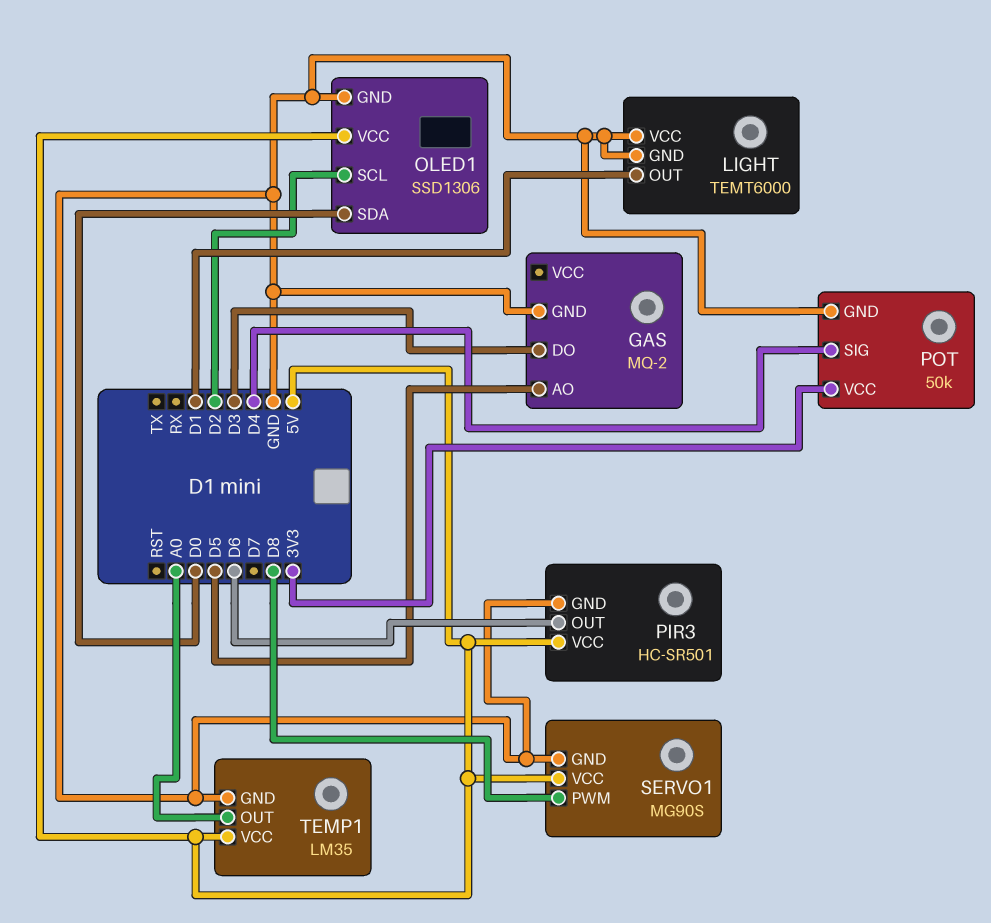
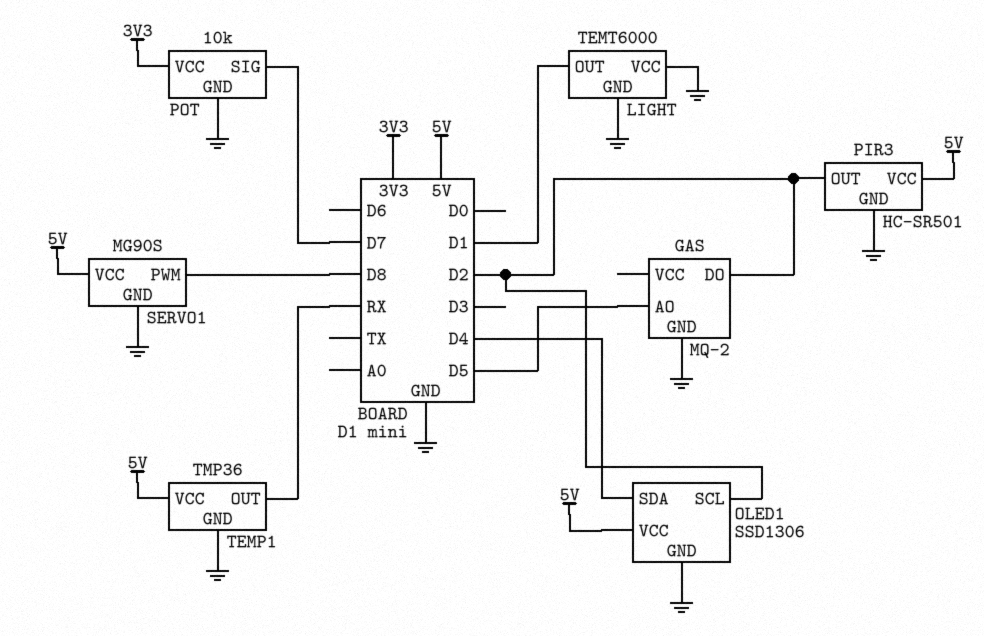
GAS pin DO: D3 -> D2
OLED1 pin SDA: D0 -> D4
PIR3 pin OUT: D6 -> D2
POT: 50k -> 10k
POT pin SIG: D4 -> D7
TEMP1: LM35 -> TMP36
TEMP1 pin OUT: A0 -> RX

